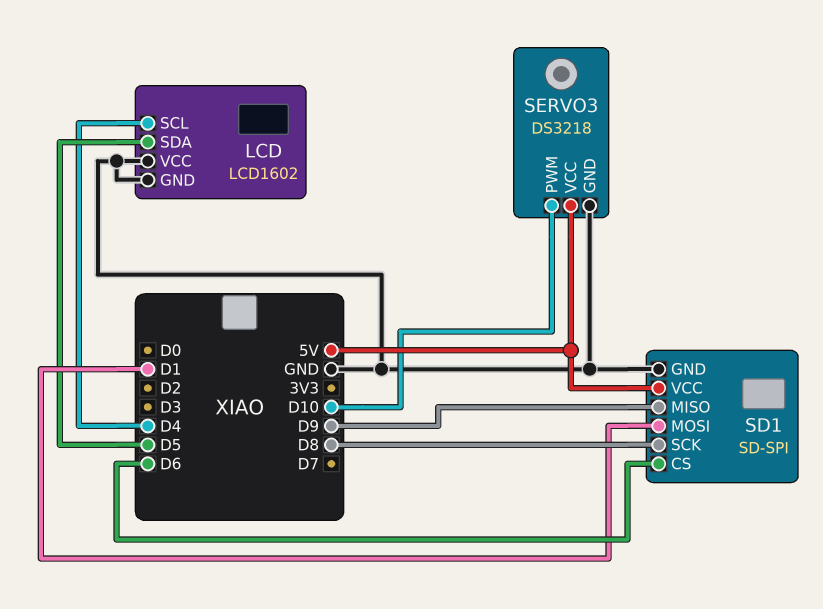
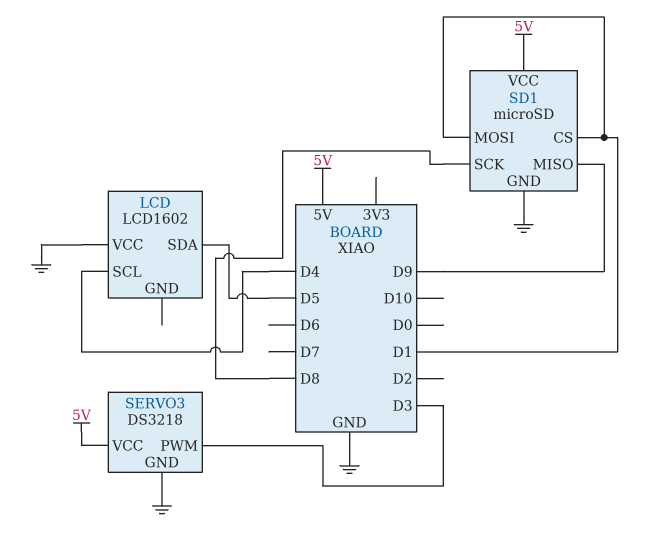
LCD pin GND: GND -> none
SD1: SD-SPI -> microSD
SD1 pin CS: D6 -> D1
SERVO3 pin PWM: D10 -> D3

